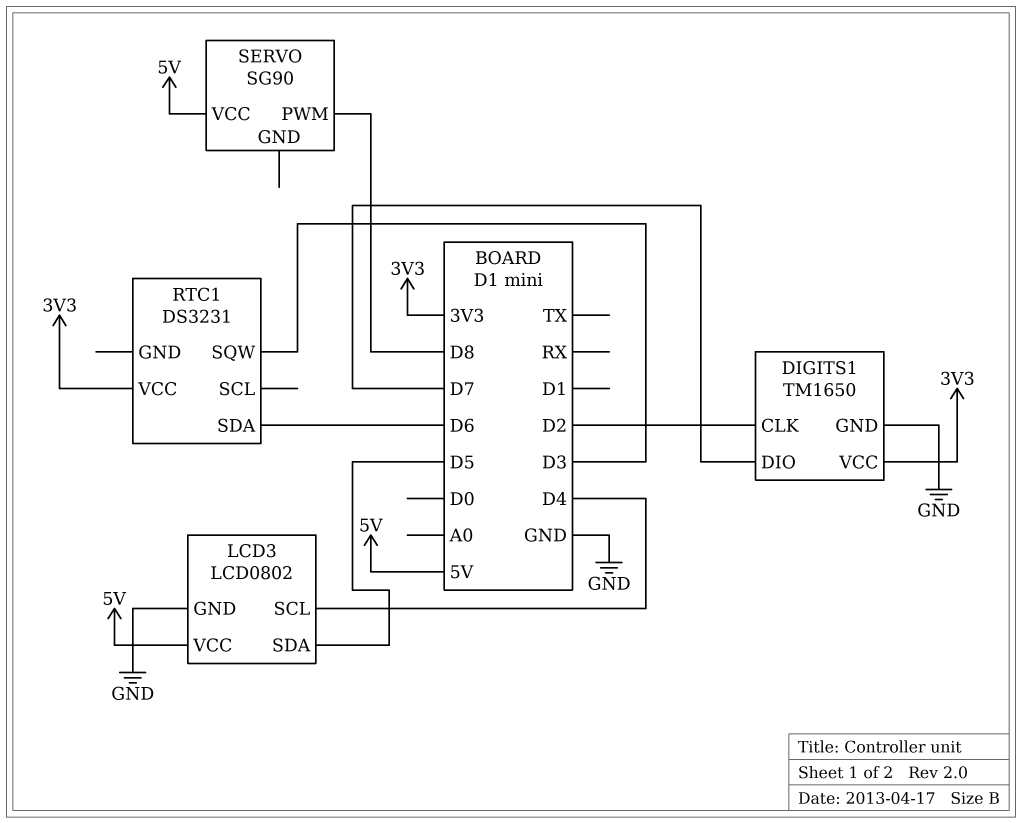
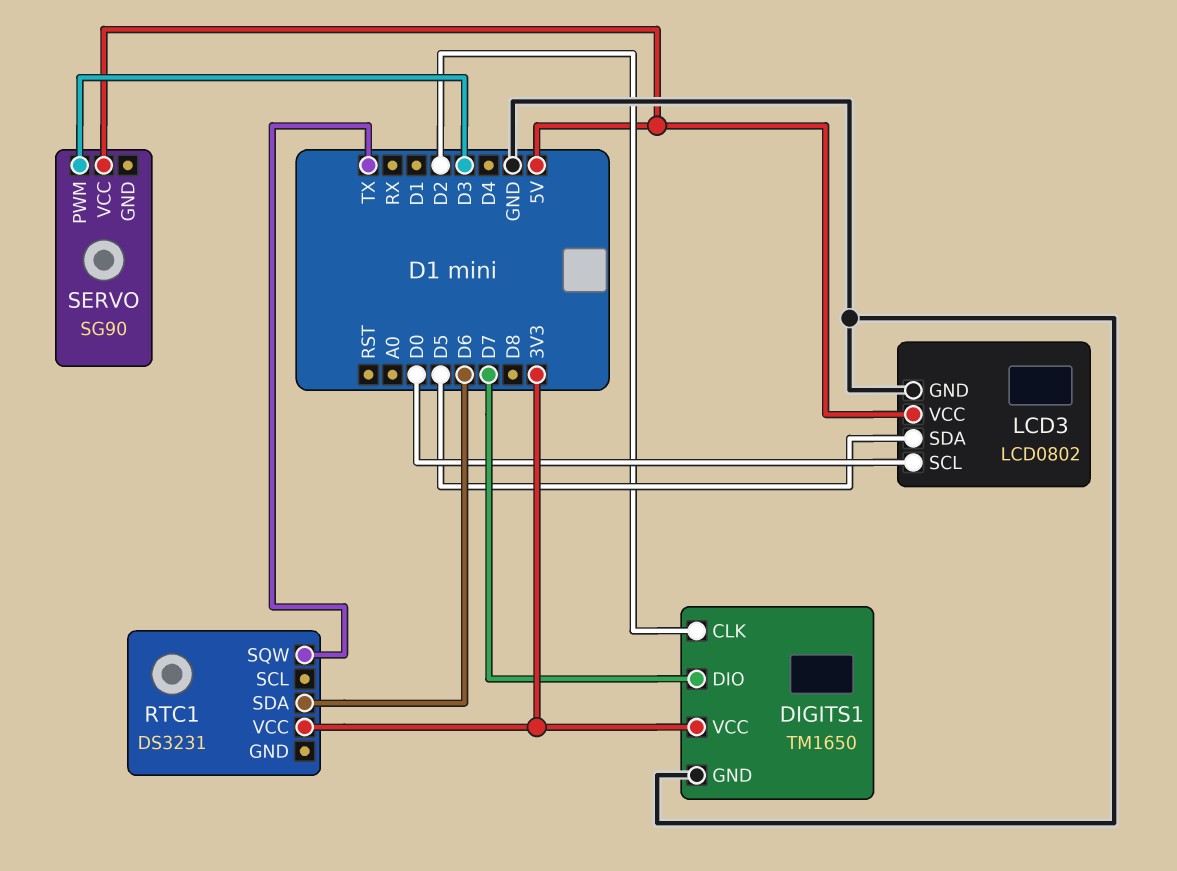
LCD3 pin SCL: D4 -> D0
RTC1 pin SQW: D3 -> TX
SERVO pin PWM: D8 -> D3

